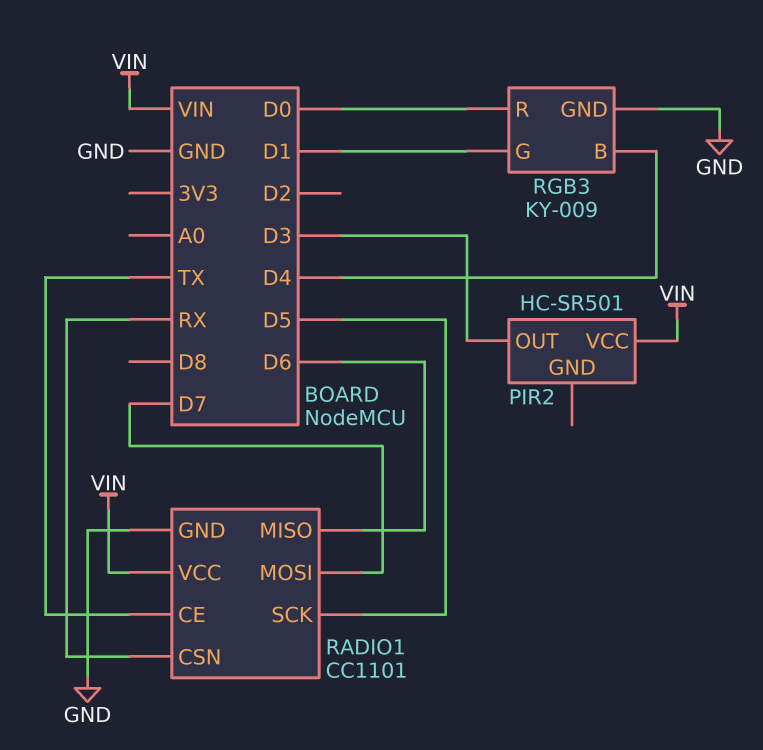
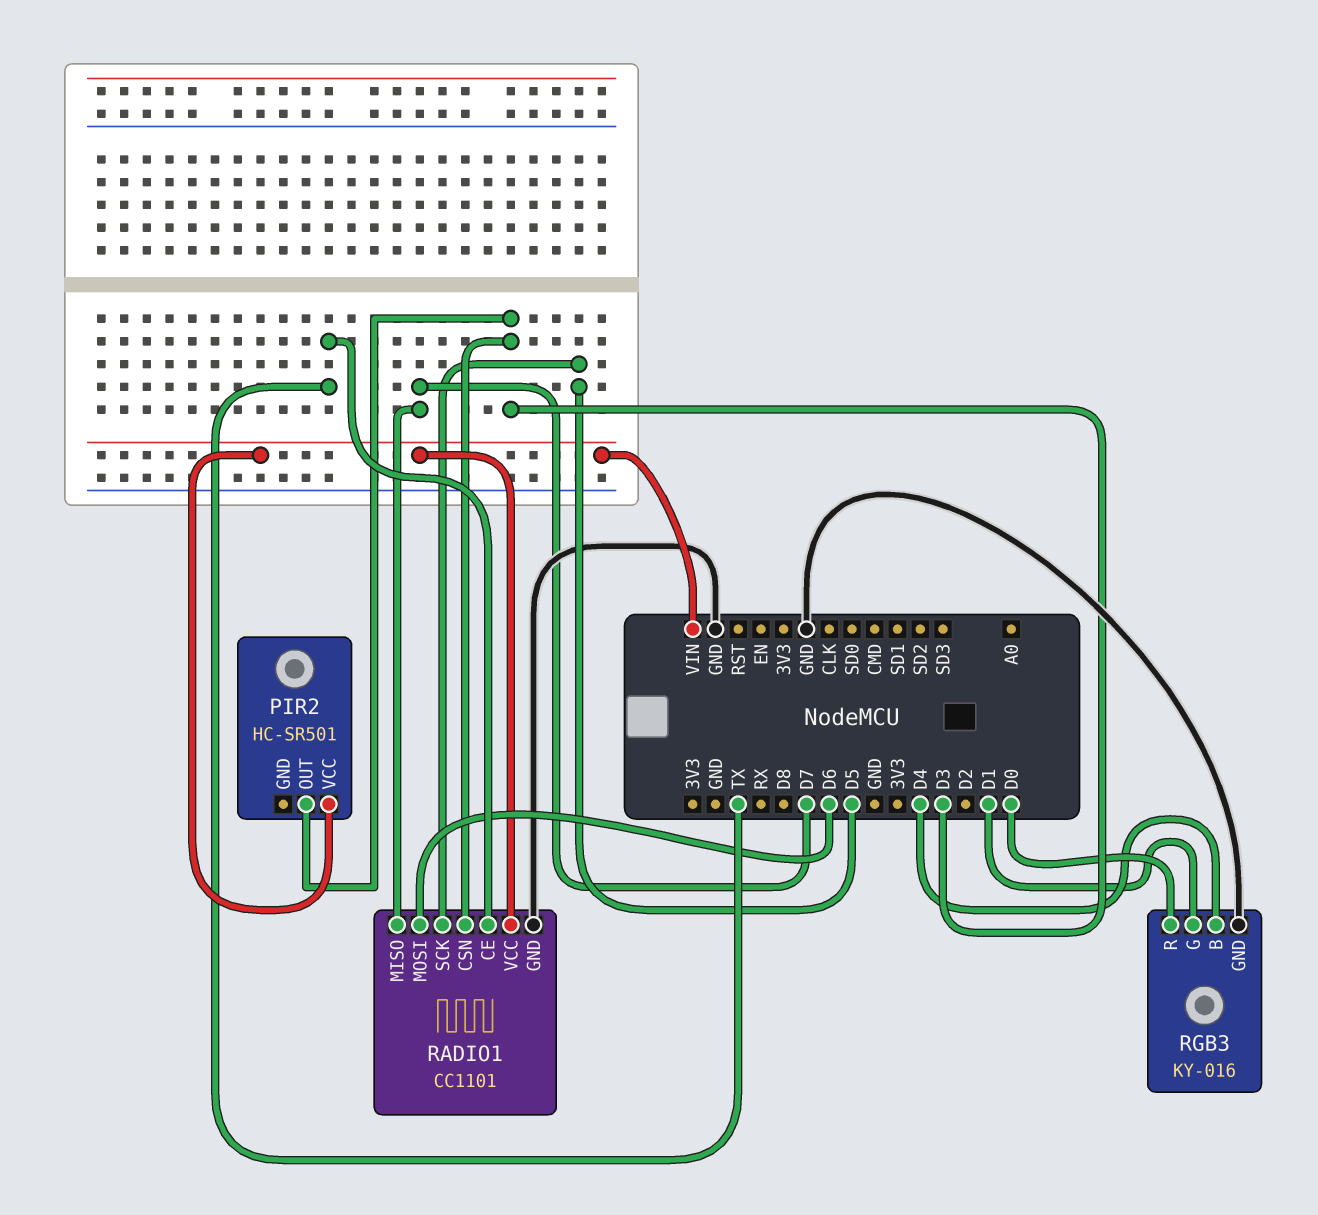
RADIO1 pin CSN: RX -> D3
RADIO1 pin MISO: D6 -> D7
RADIO1 pin MOSI: D7 -> D6
RGB3: KY-009 -> KY-016

